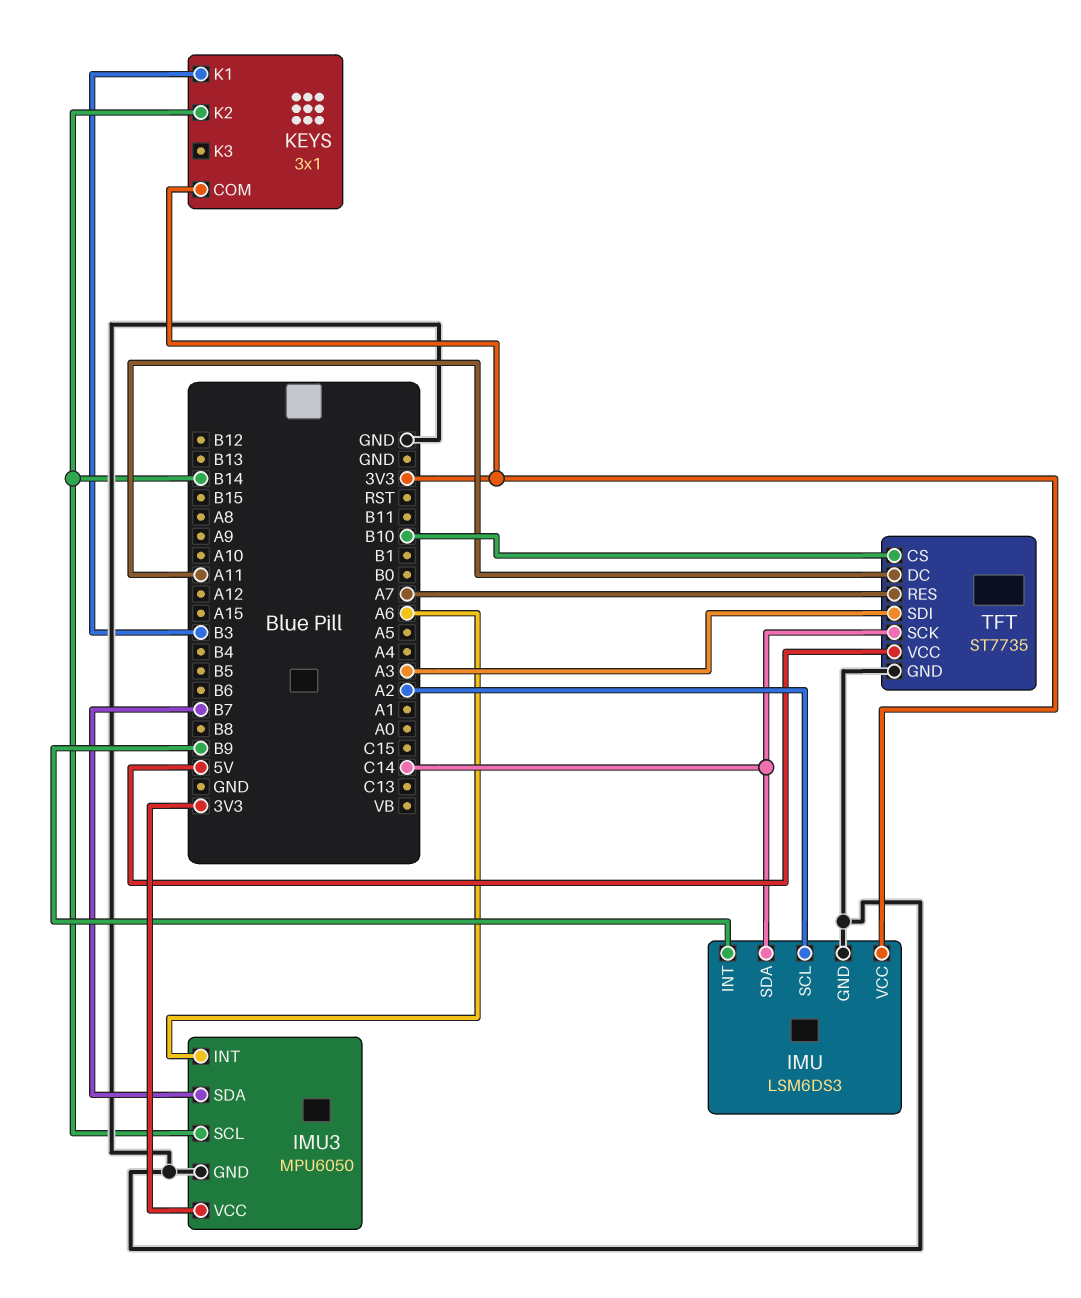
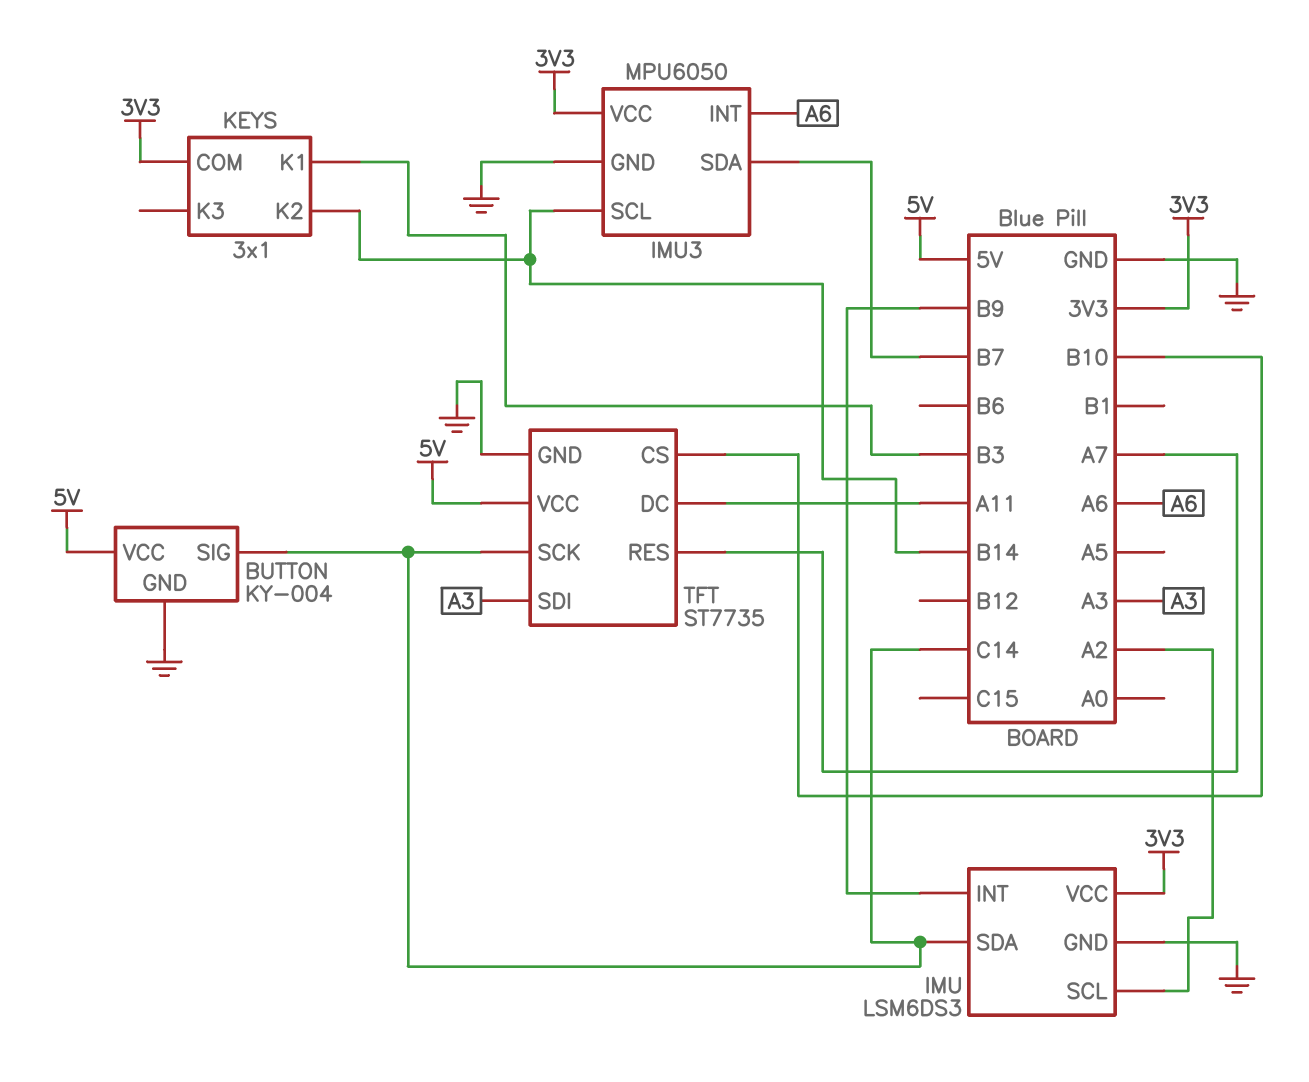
BUTTON: none -> KY-004
BUTTON pin GND: none -> GND
BUTTON pin SIG: none -> C14
BUTTON pin VCC: none -> 5V

